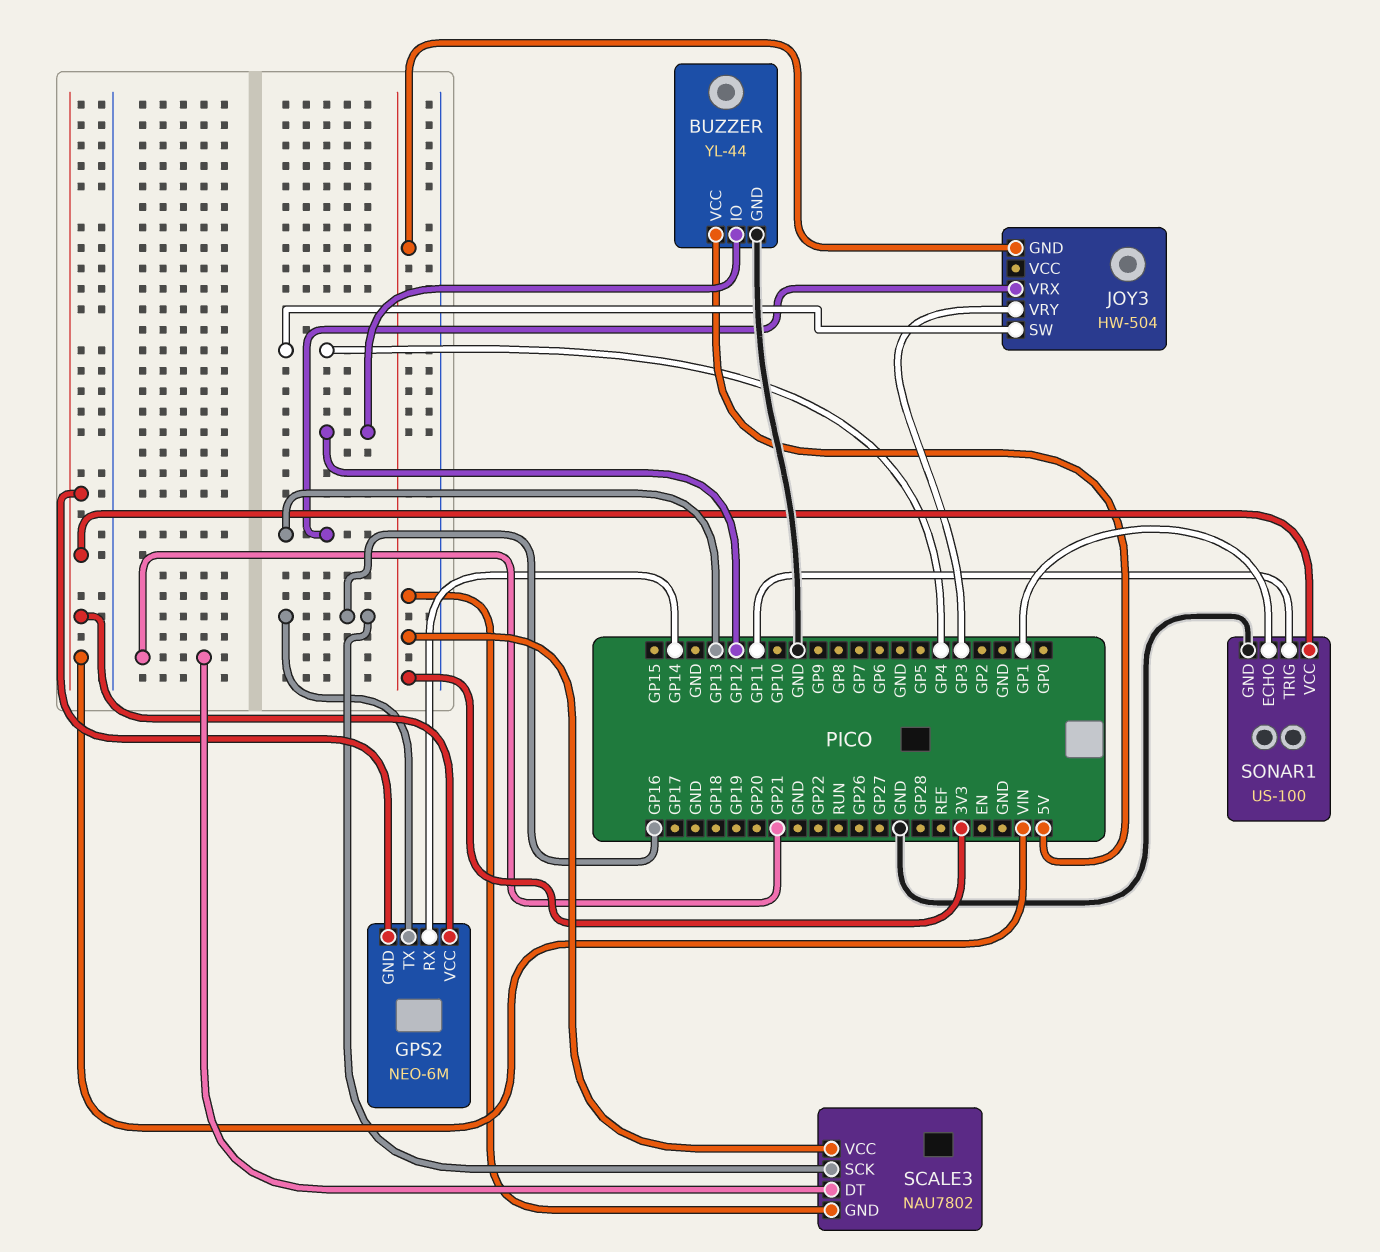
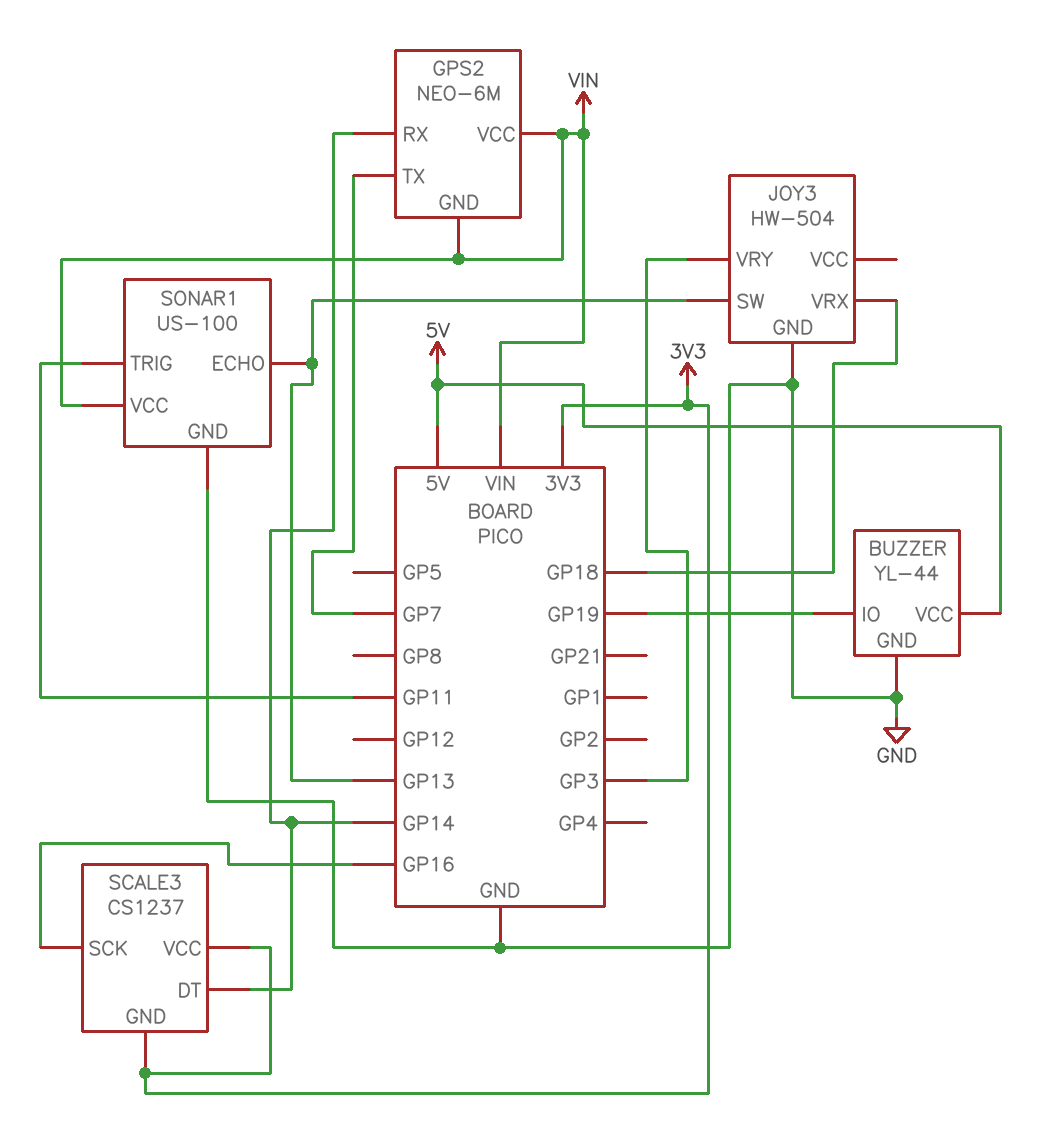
BUZZER pin IO: GP12 -> GP19
GPS2 pin TX: GP16 -> GP7
JOY3 pin GND: 3V3 -> GND
JOY3 pin SW: GP4 -> GP13
JOY3 pin VRX: GP13 -> GP18
SCALE3: NAU7802 -> CS1237
SCALE3 pin DT: GP21 -> GP14
SONAR1 pin ECHO: GP1 -> GP13

